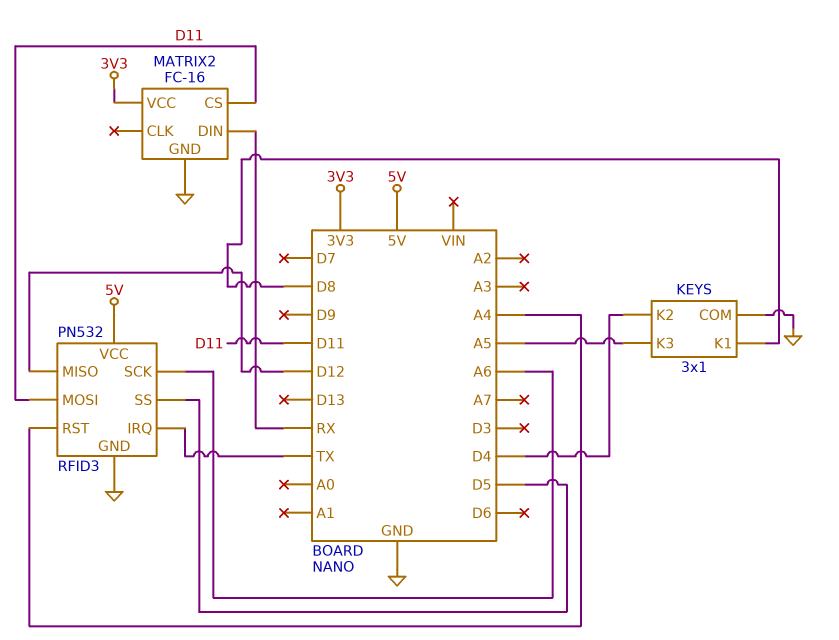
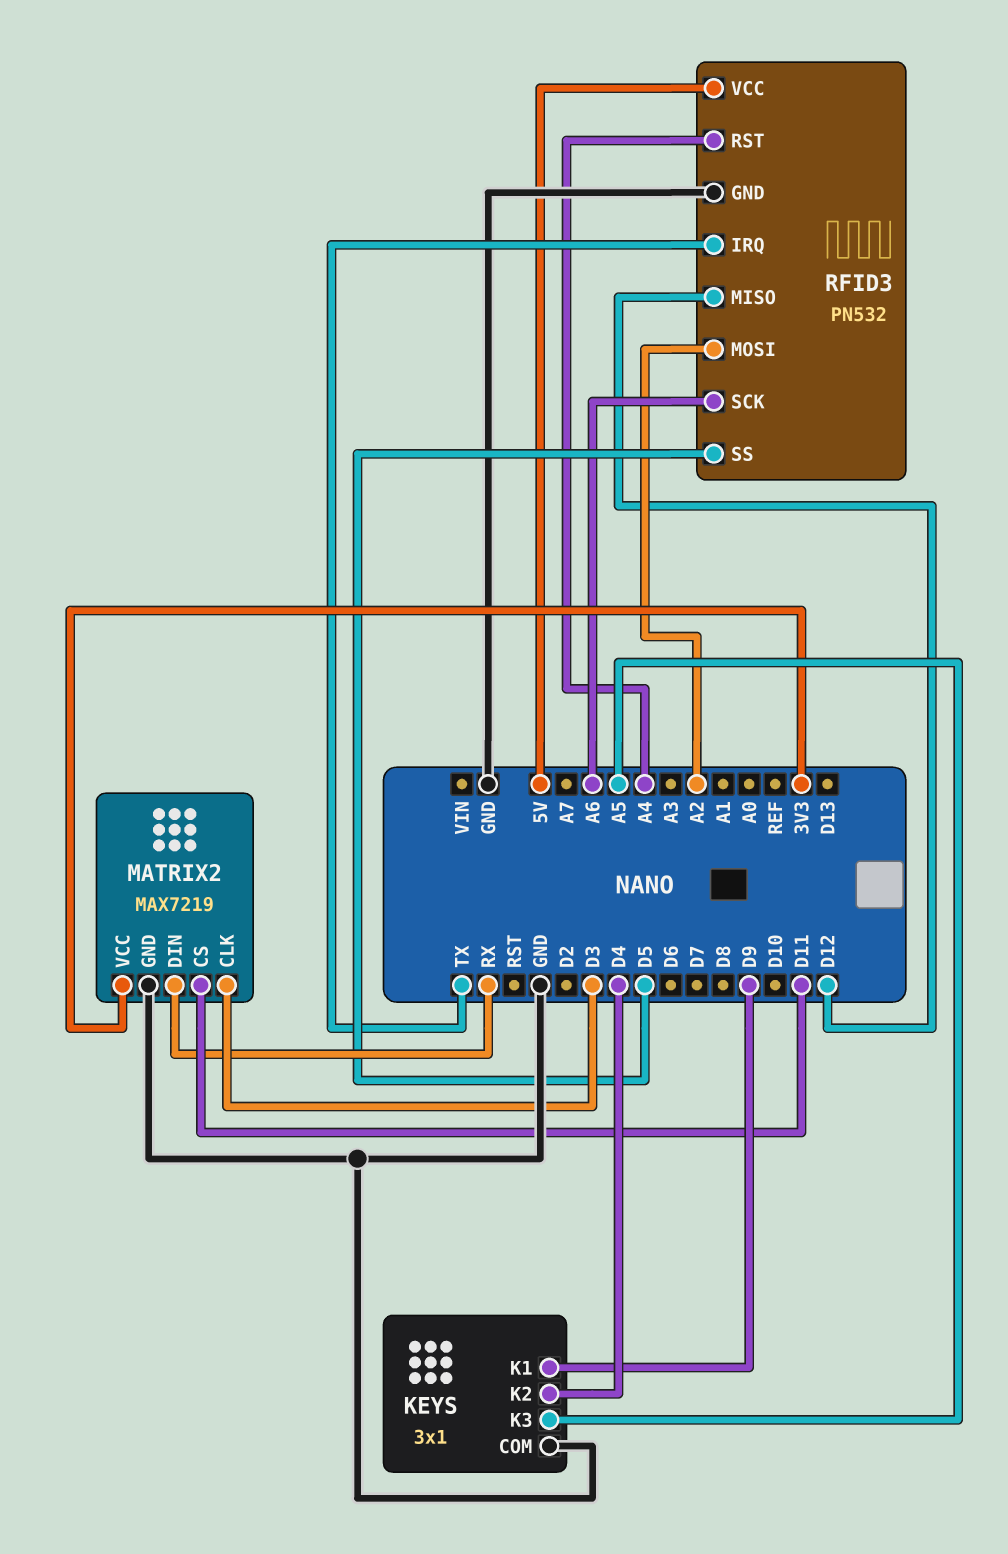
KEYS pin K1: D8 -> D9
MATRIX2: FC-16 -> MAX7219
MATRIX2 pin CLK: none -> D3
RFID3 pin MOSI: D11 -> A2

